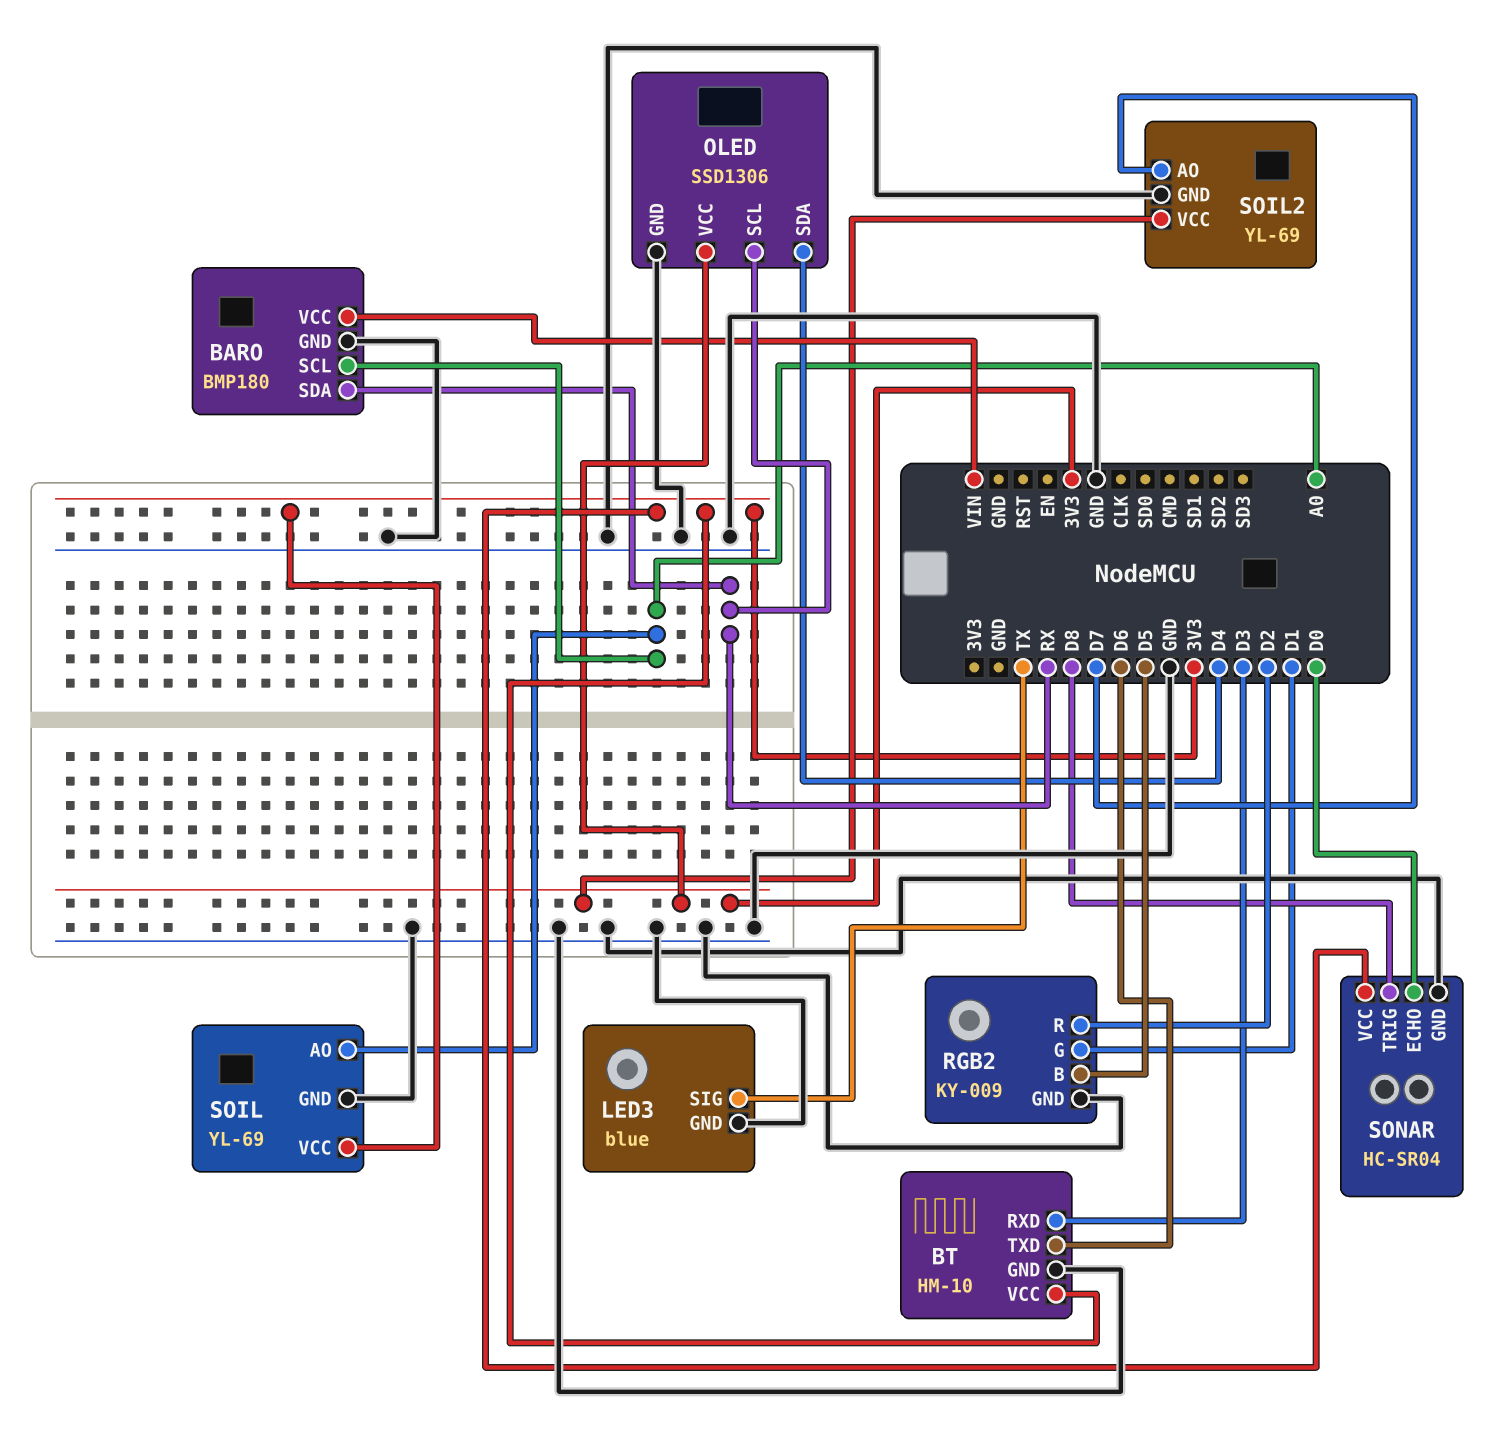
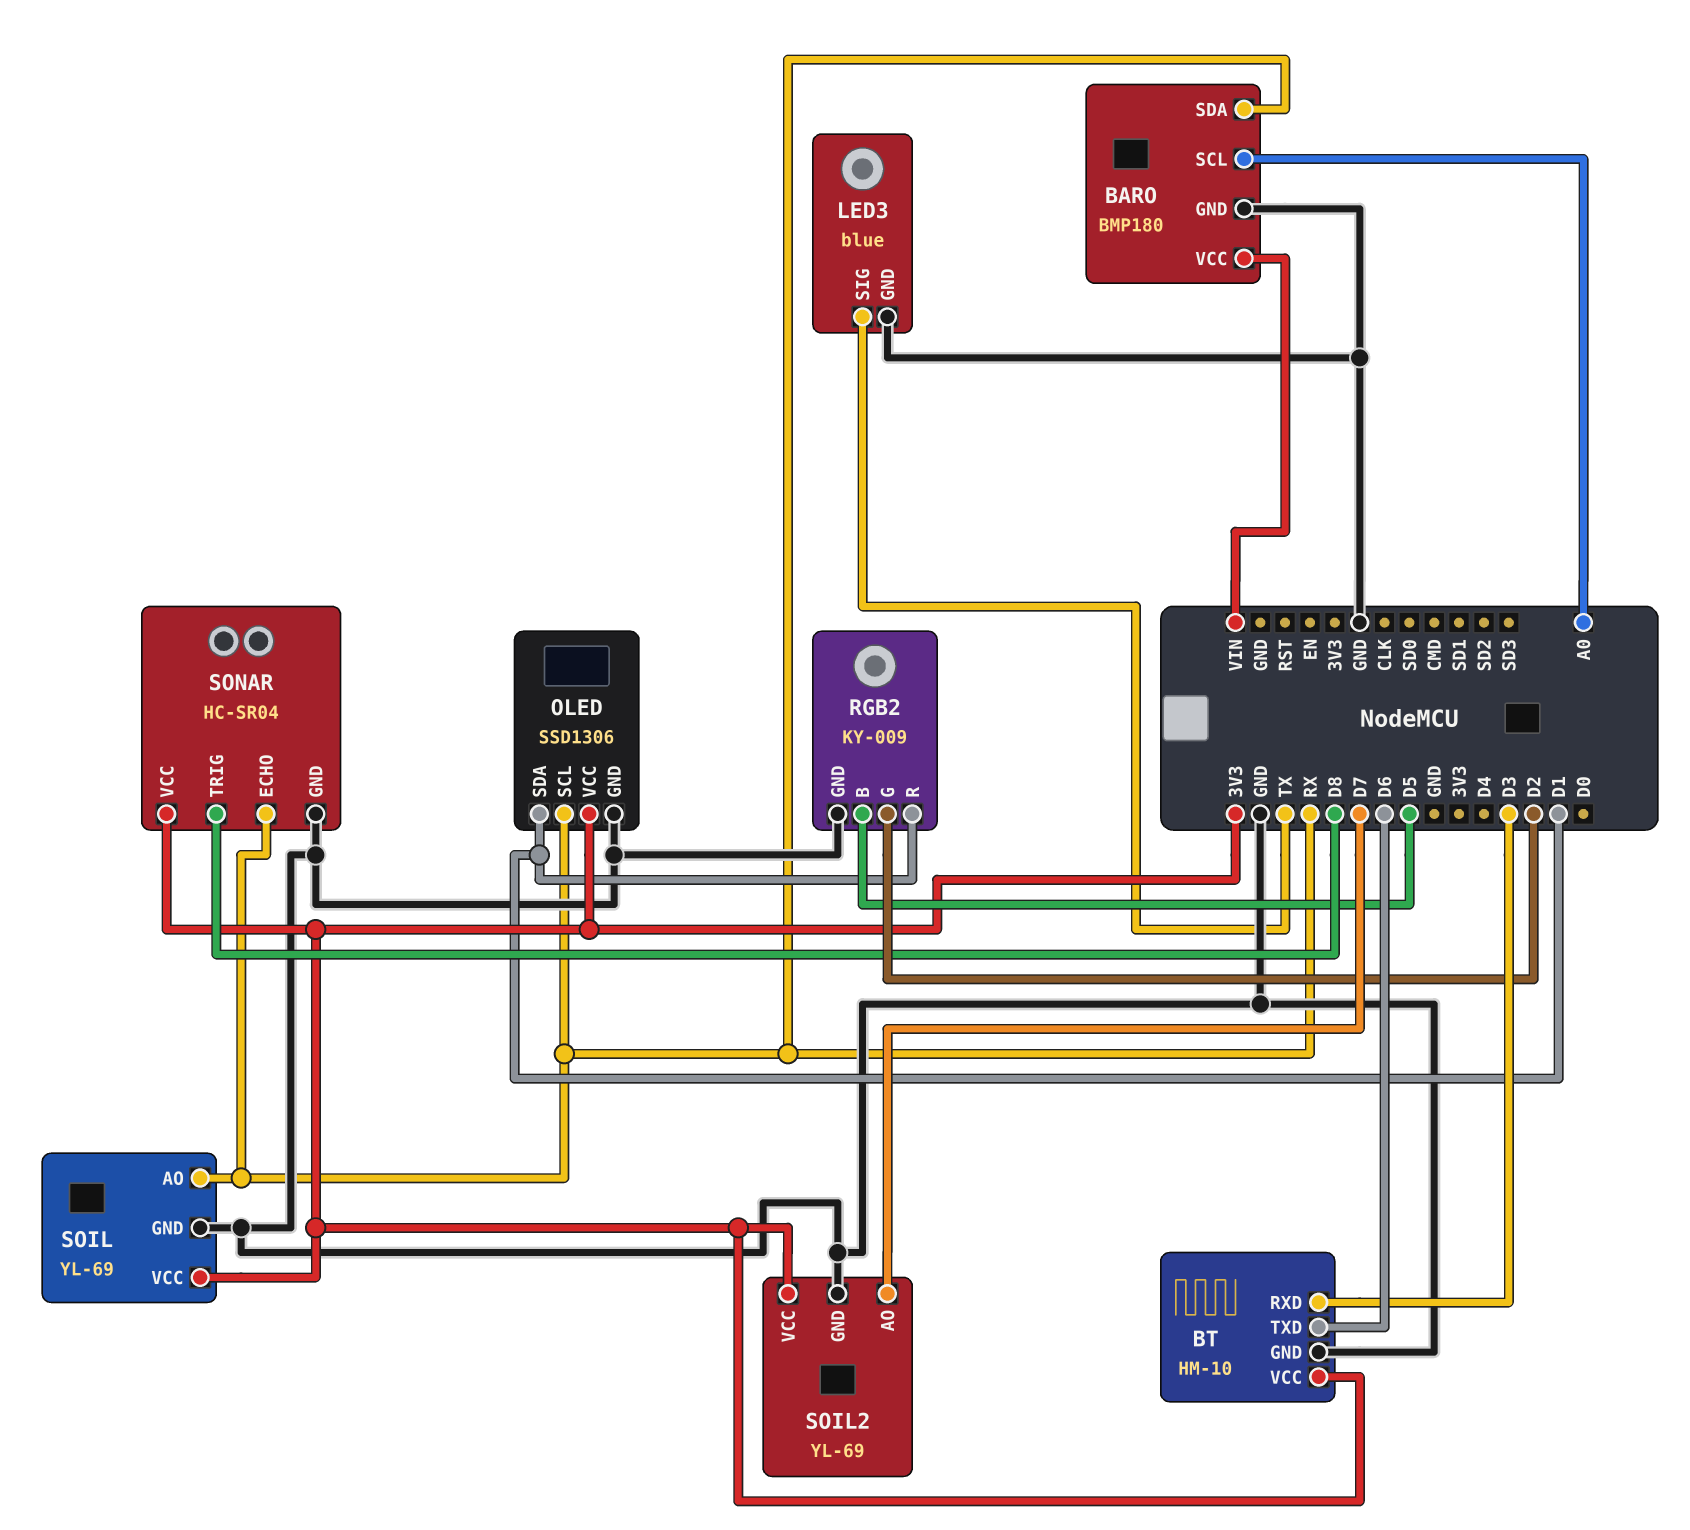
OLED pin SDA: D4 -> D1
RGB2 pin G: D1 -> D2
RGB2 pin R: D2 -> D1
SOIL pin AO: A0 -> RX
SONAR pin ECHO: D0 -> RX

